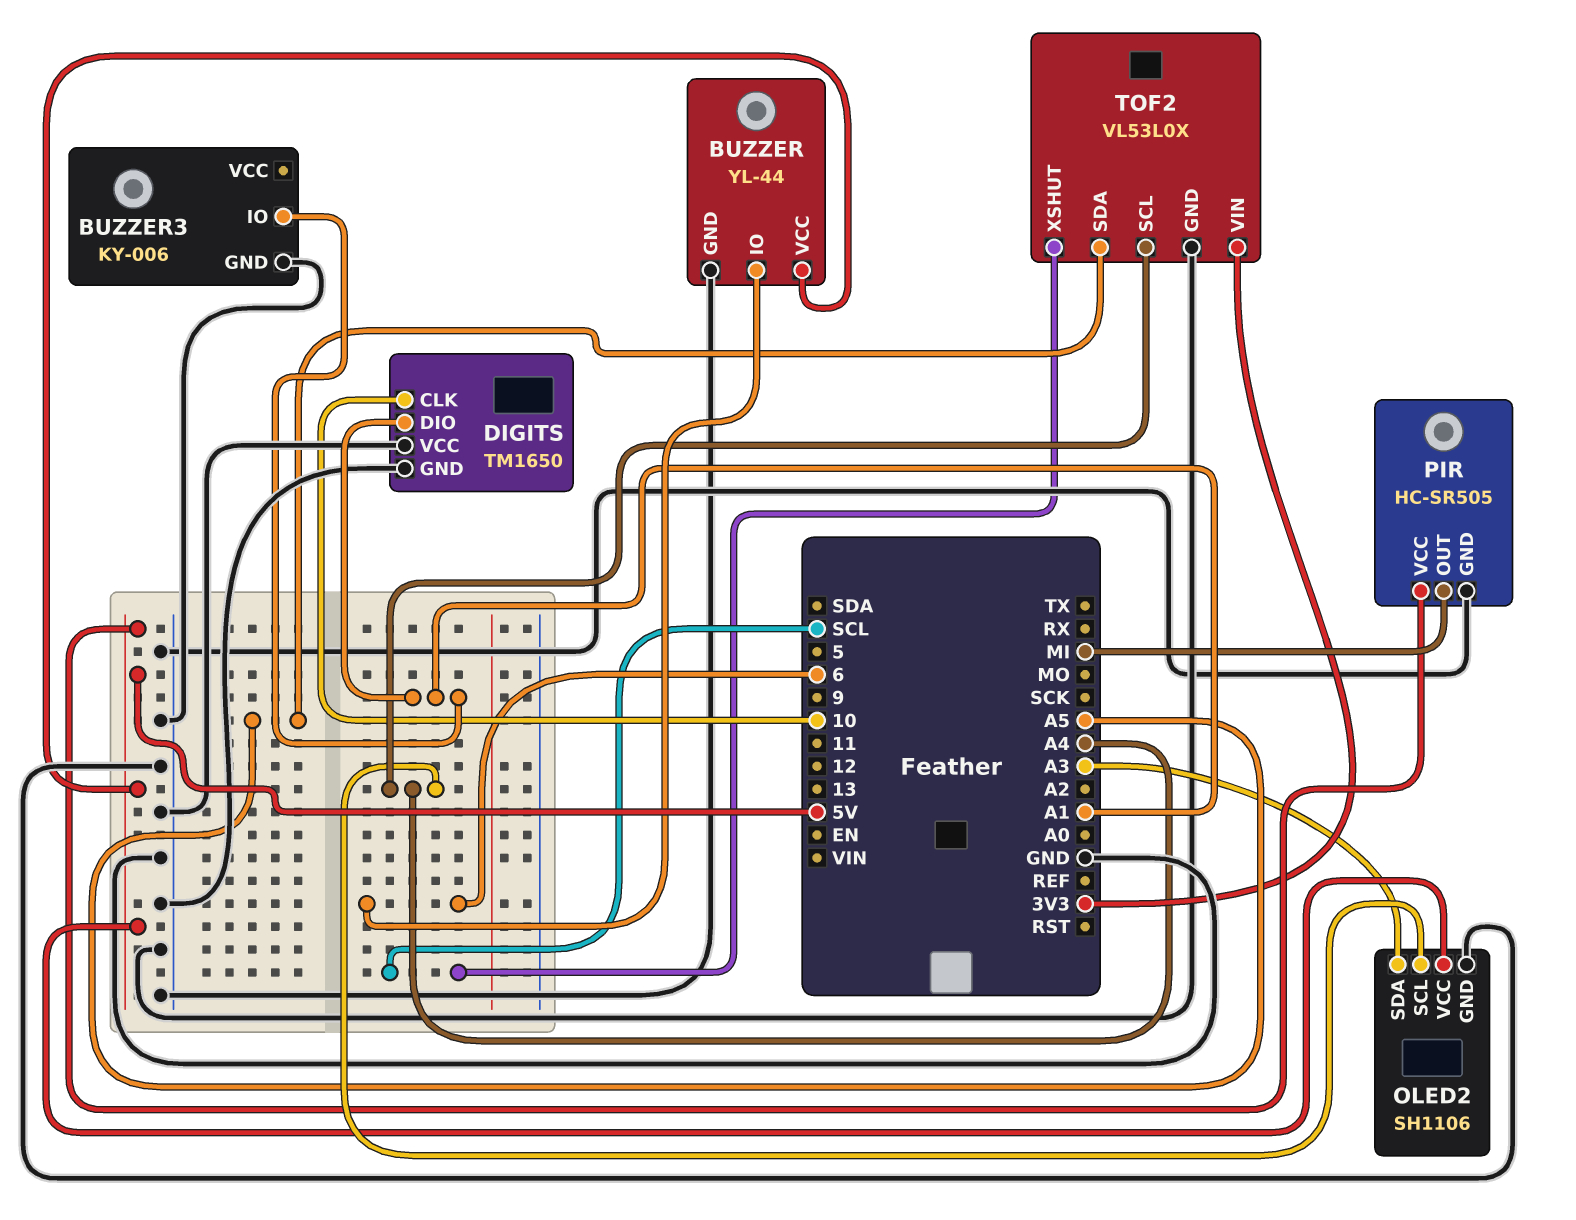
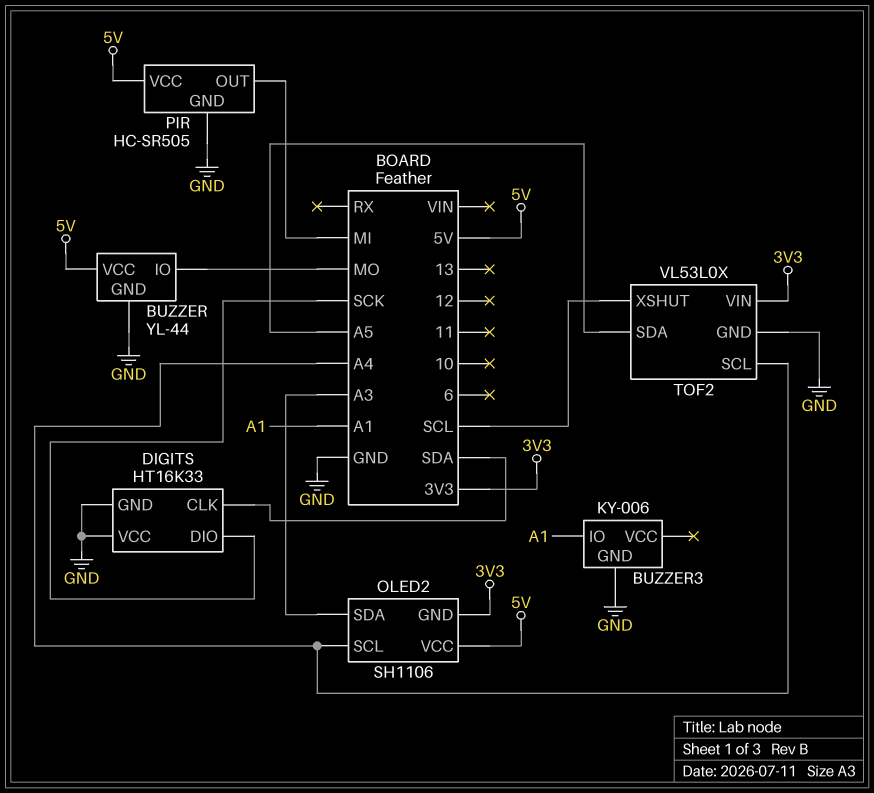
BUZZER pin IO: 6 -> MO
DIGITS: TM1650 -> HT16K33
DIGITS pin CLK: 10 -> SDA
DIGITS pin DIO: A1 -> SCK
OLED2 pin GND: GND -> 3V3

